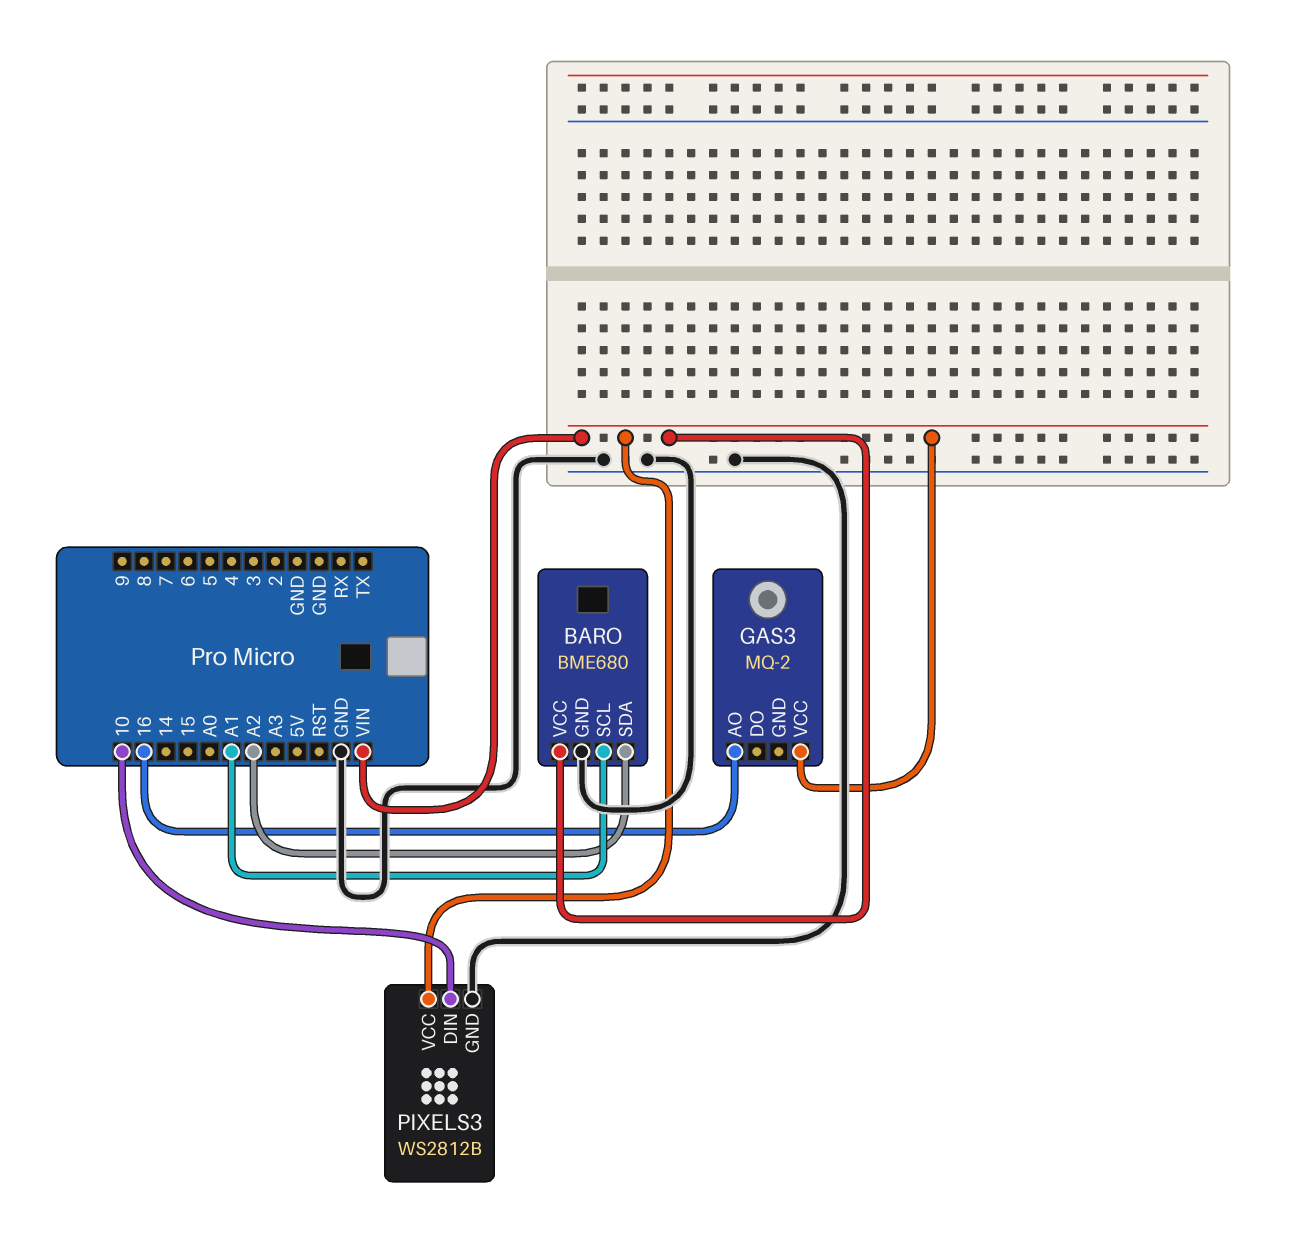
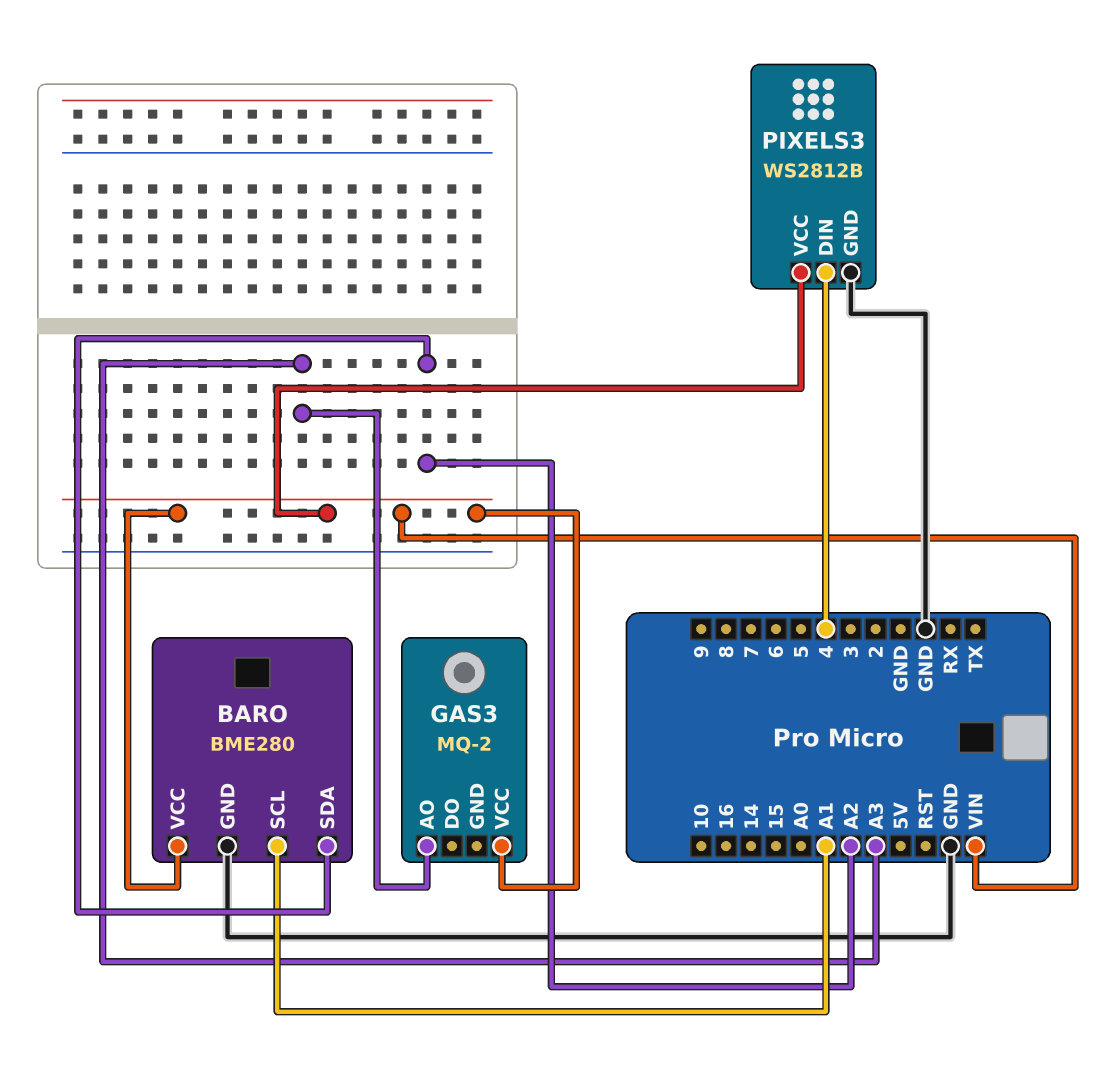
BARO: BME680 -> BME280
GAS3 pin AO: 16 -> A3
PIXELS3 pin DIN: 10 -> 4

